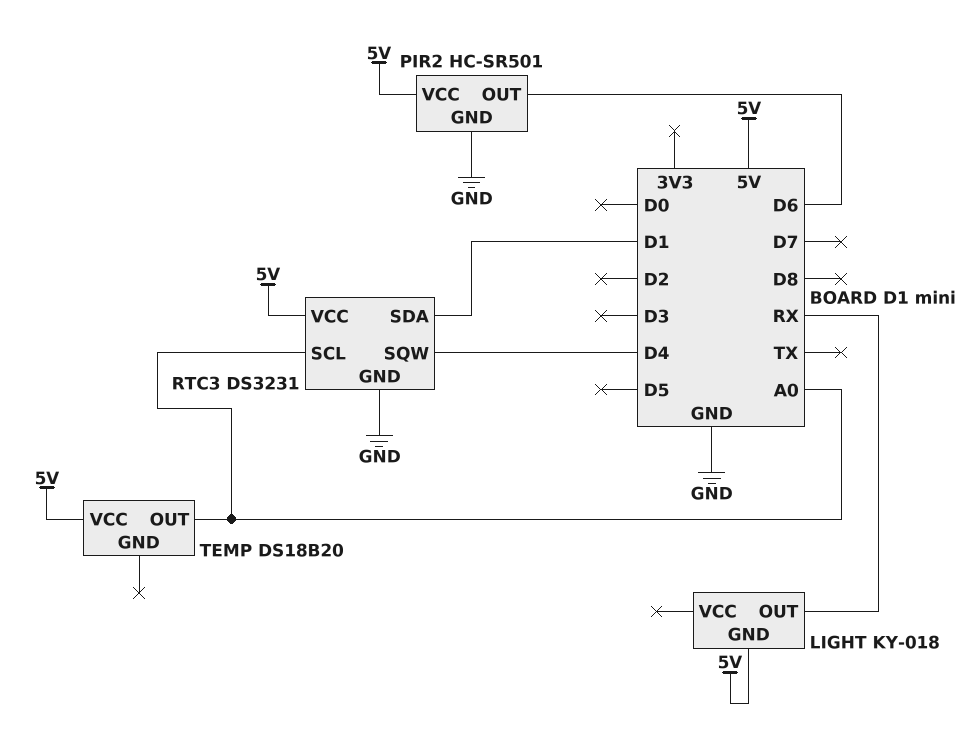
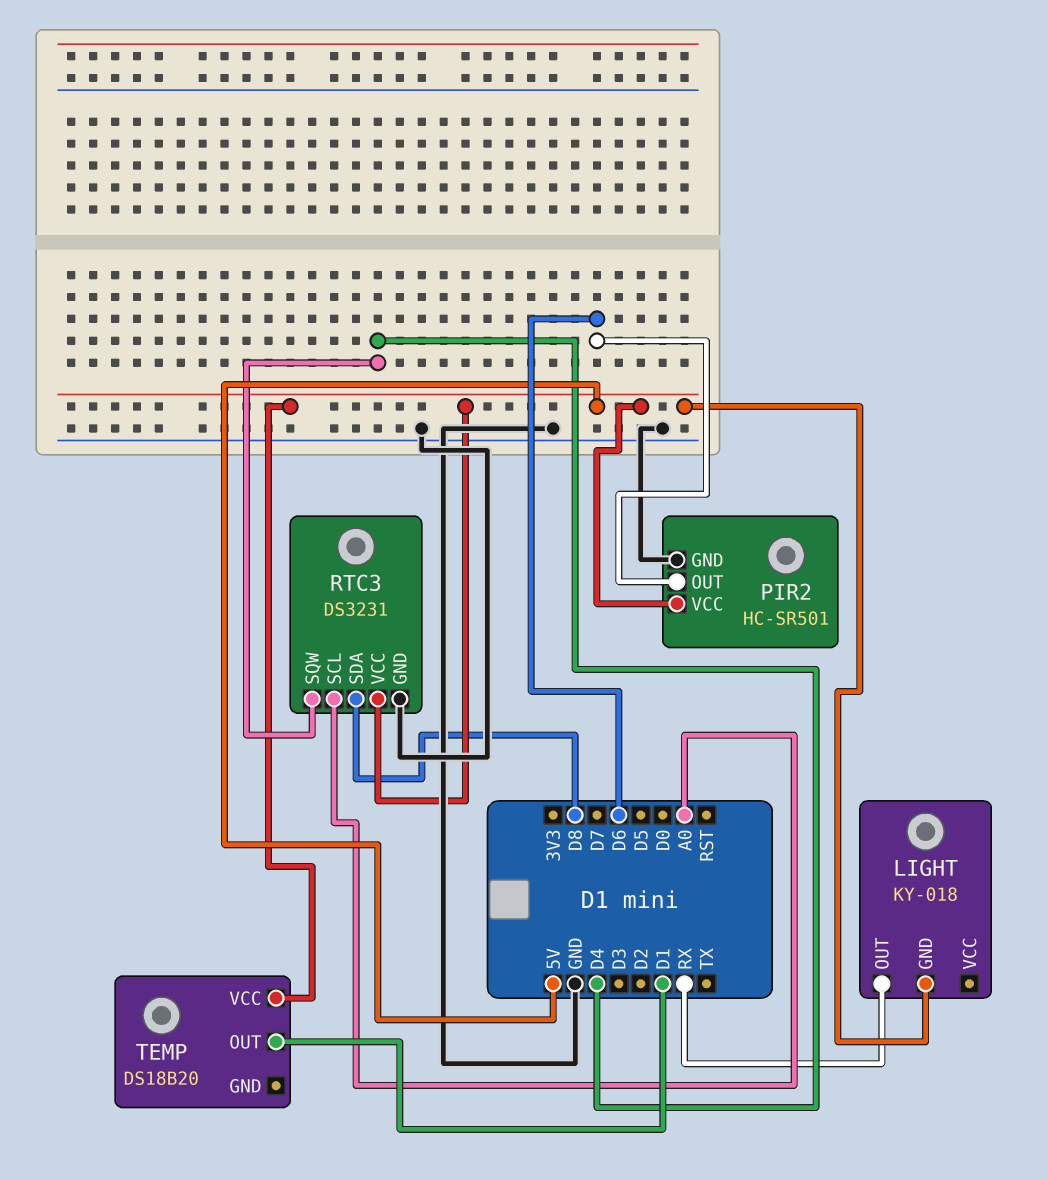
RTC3 pin SDA: D1 -> D8
TEMP pin OUT: A0 -> D1

